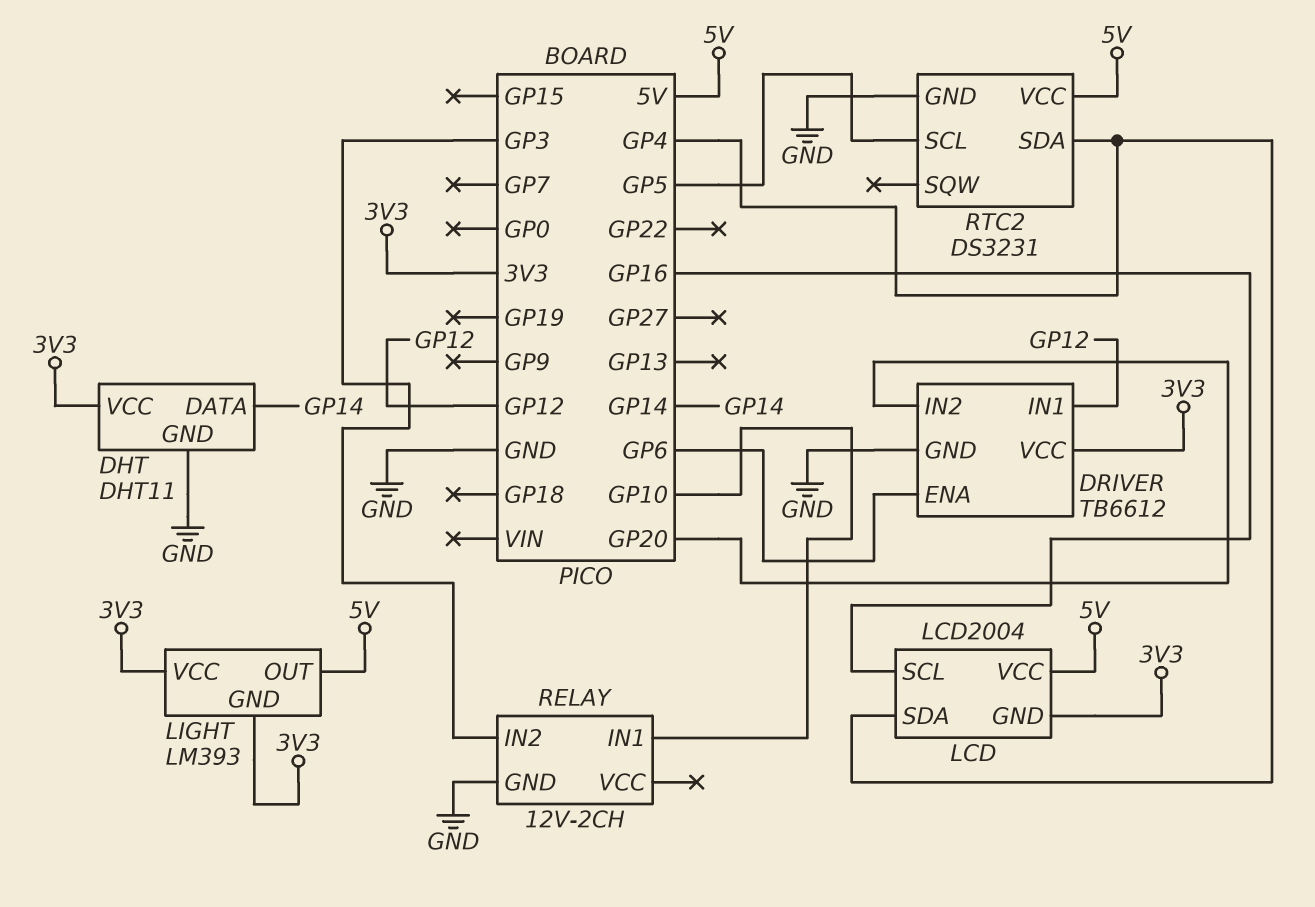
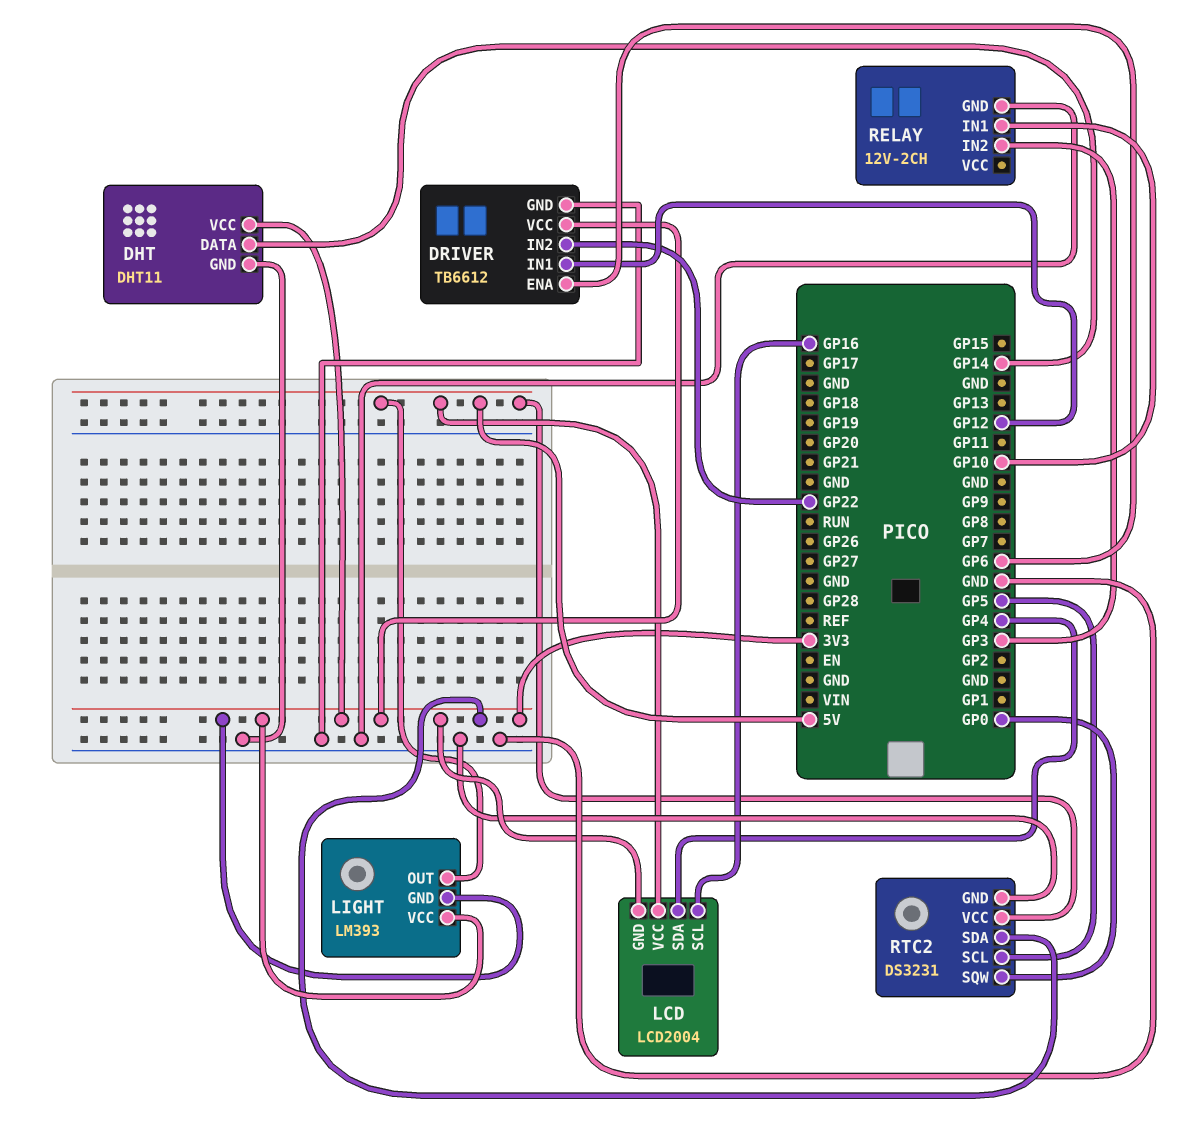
DRIVER pin IN2: GP20 -> GP22
RTC2 pin SDA: GP4 -> 3V3
RTC2 pin SQW: none -> GP0

